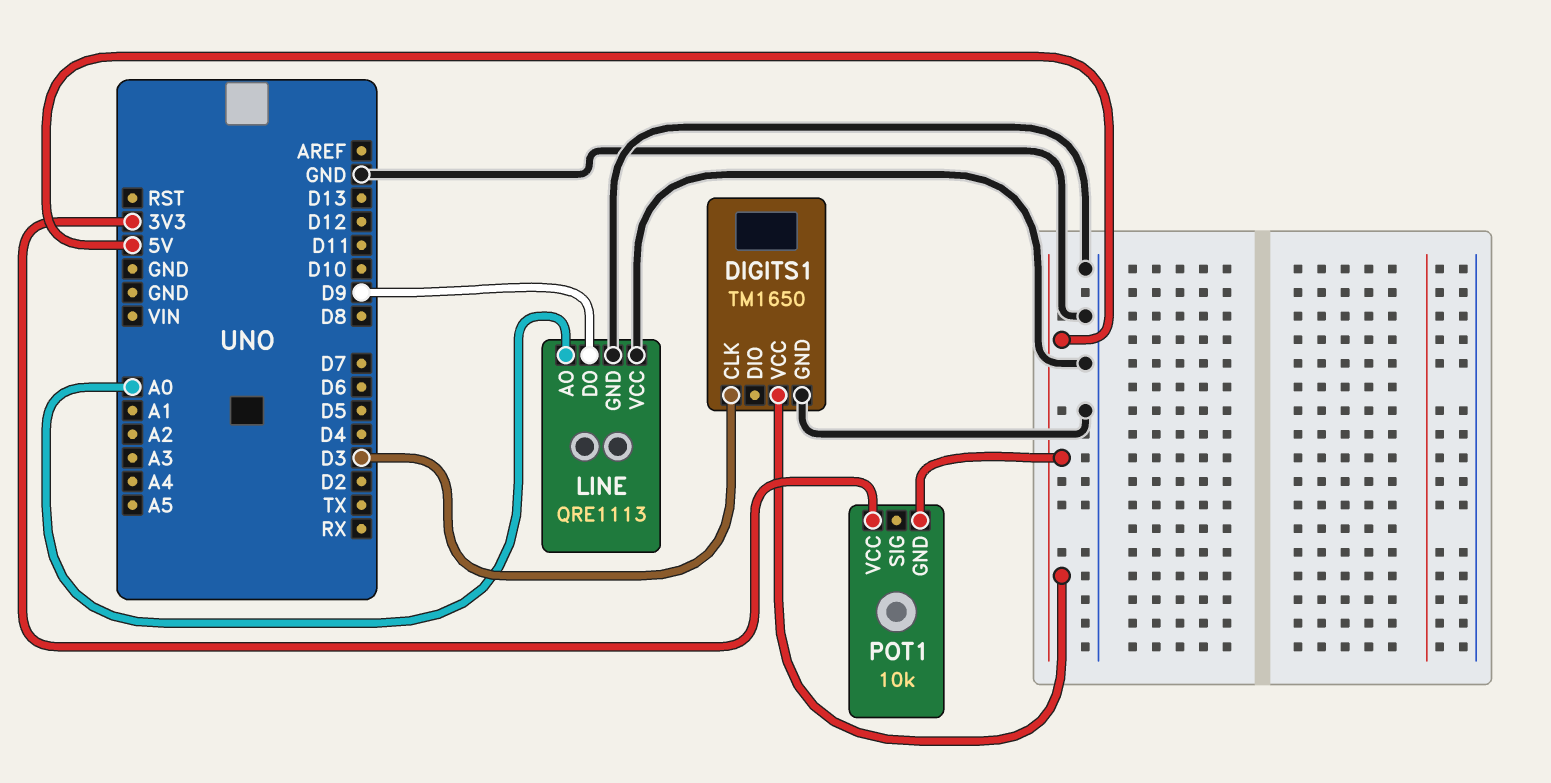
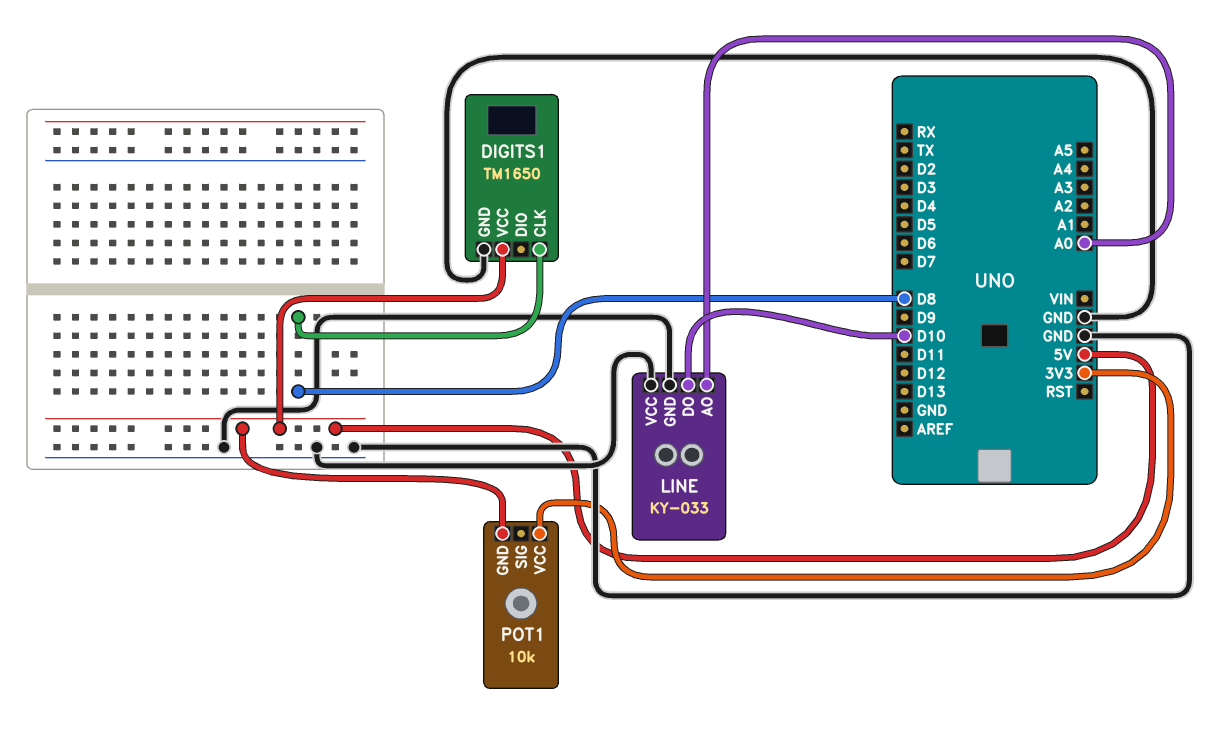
DIGITS1 pin CLK: D3 -> D8
LINE: QRE1113 -> KY-033
LINE pin DO: D9 -> D10

